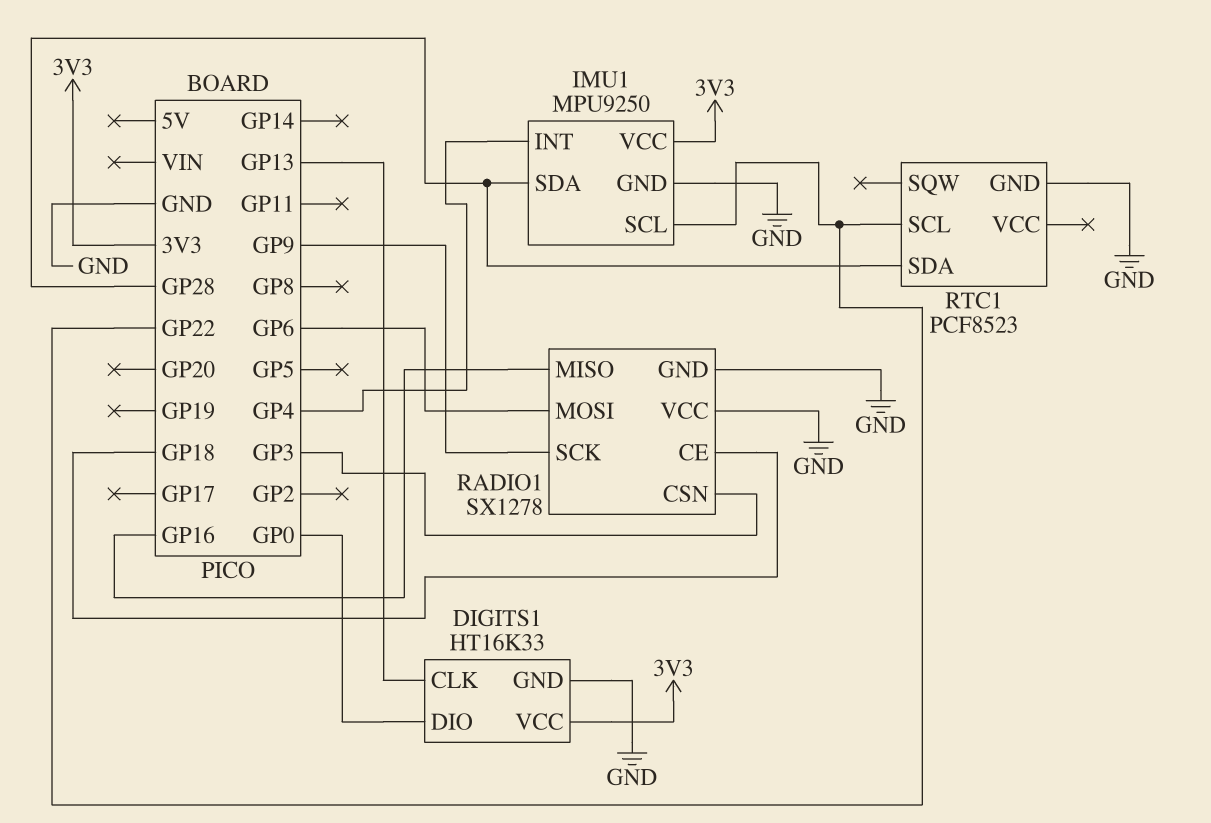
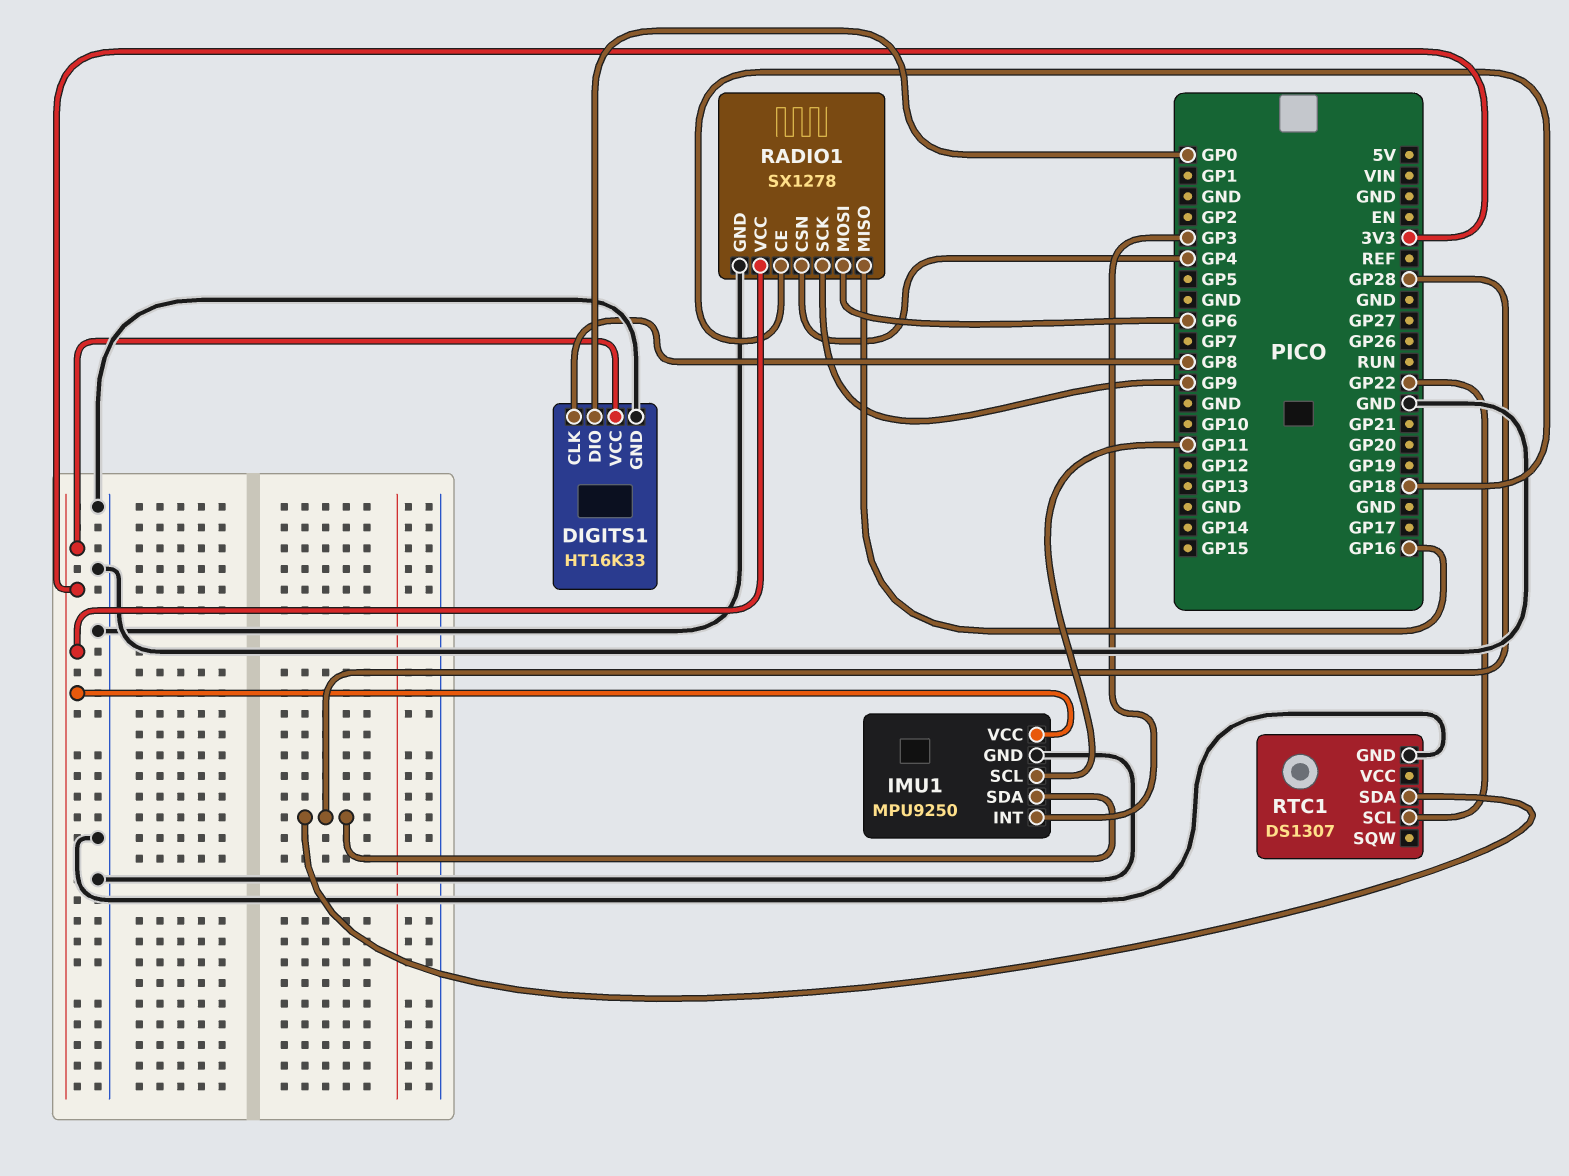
DIGITS1 pin CLK: GP13 -> GP8
IMU1 pin INT: GP4 -> GP3
IMU1 pin SCL: GP22 -> GP11
RADIO1 pin CSN: GP3 -> GP4
RADIO1 pin VCC: GND -> 3V3
RTC1: PCF8523 -> DS1307

